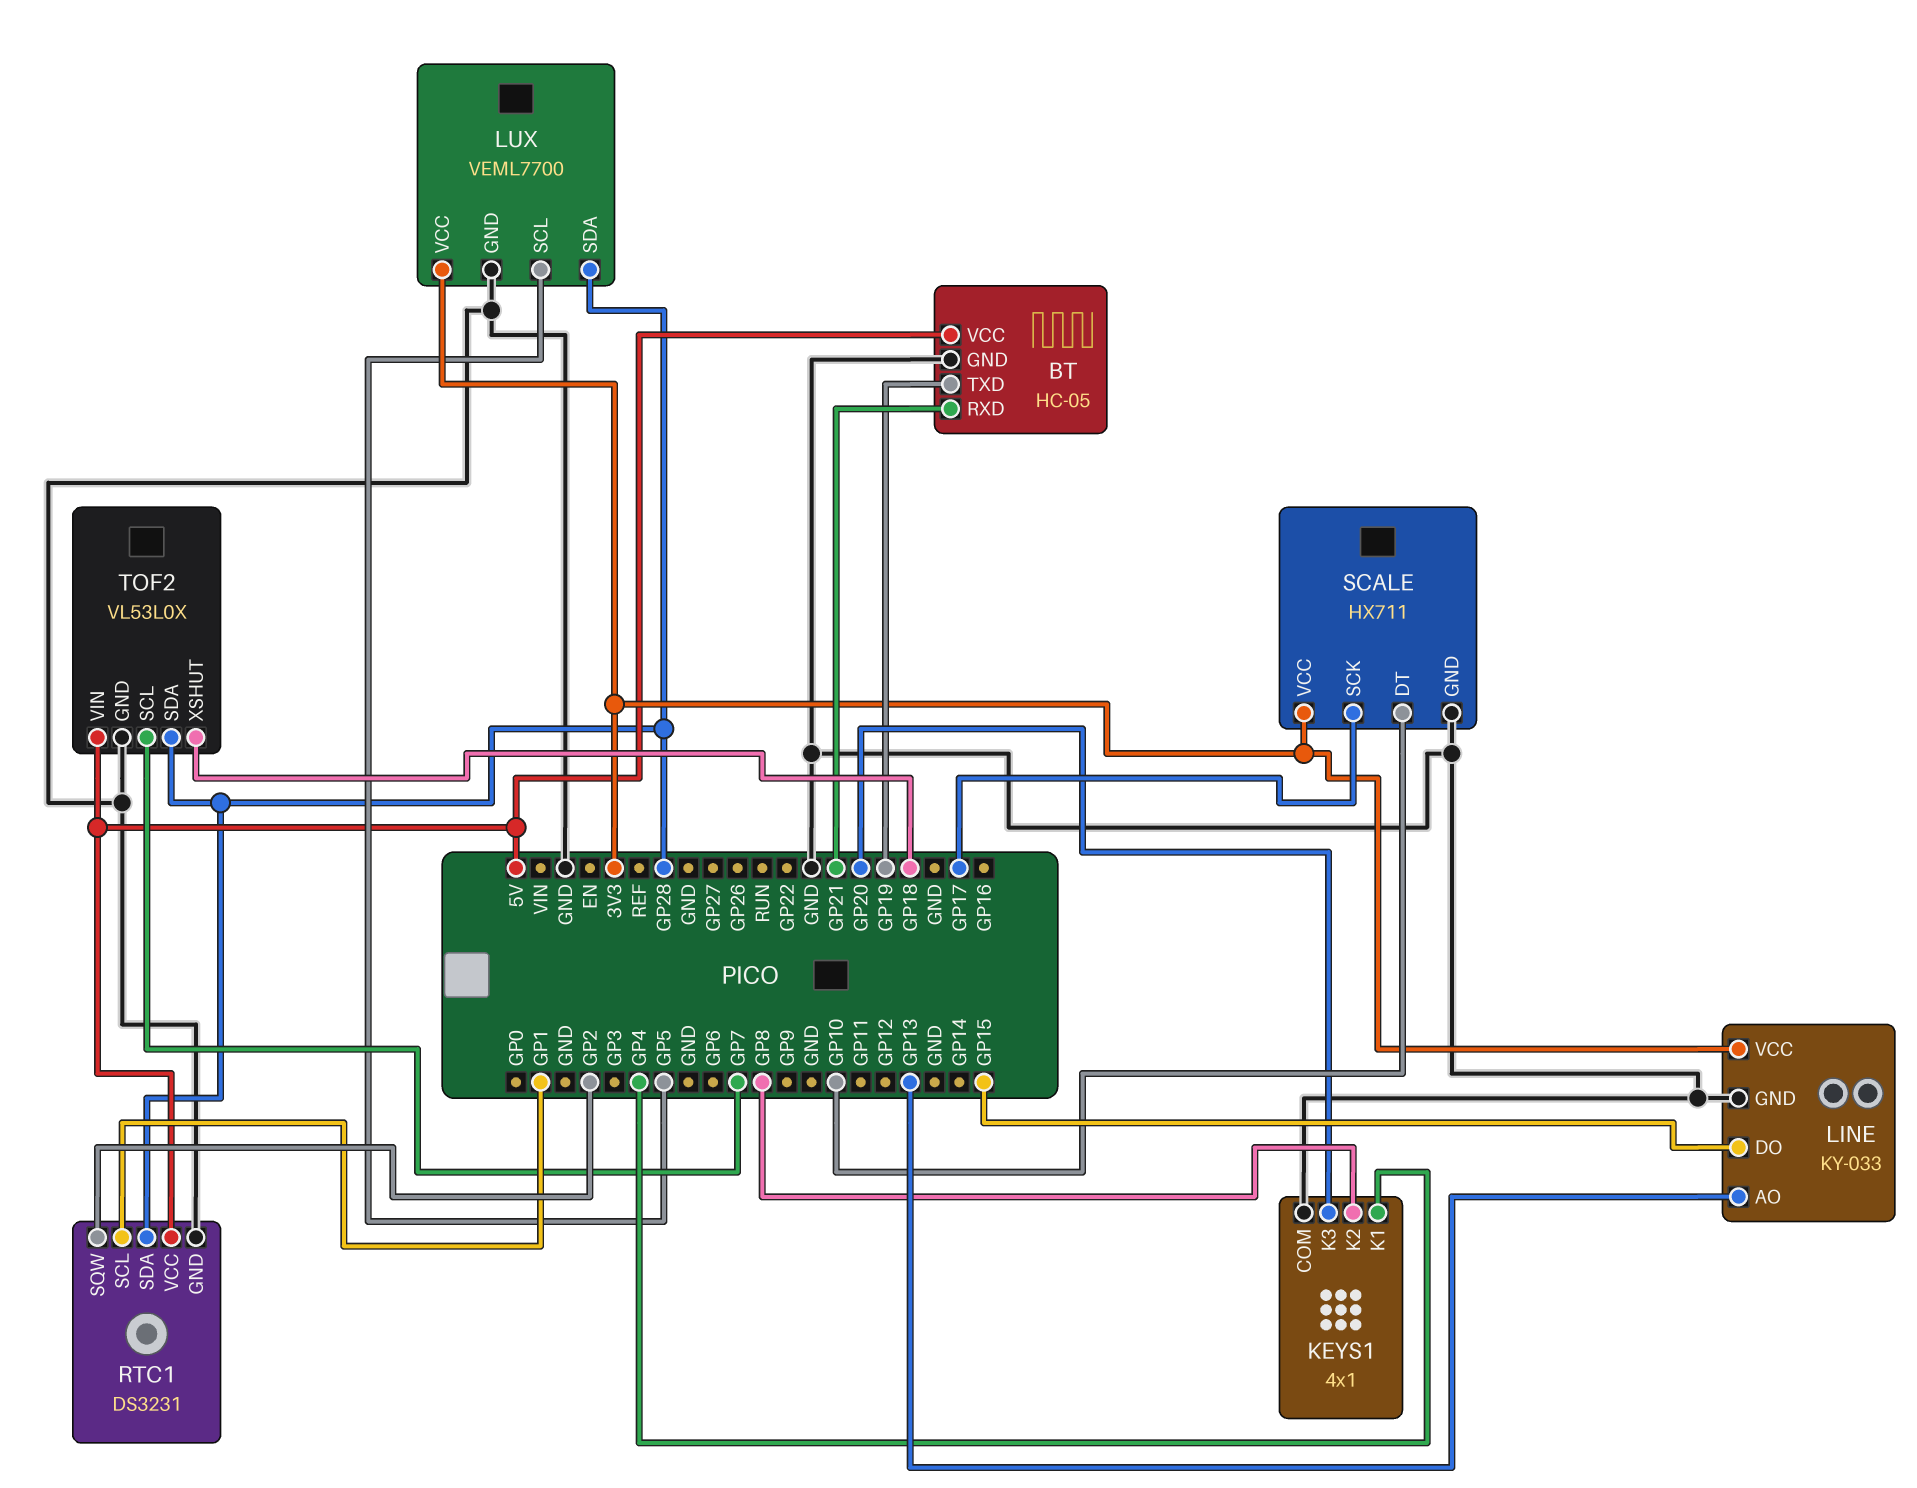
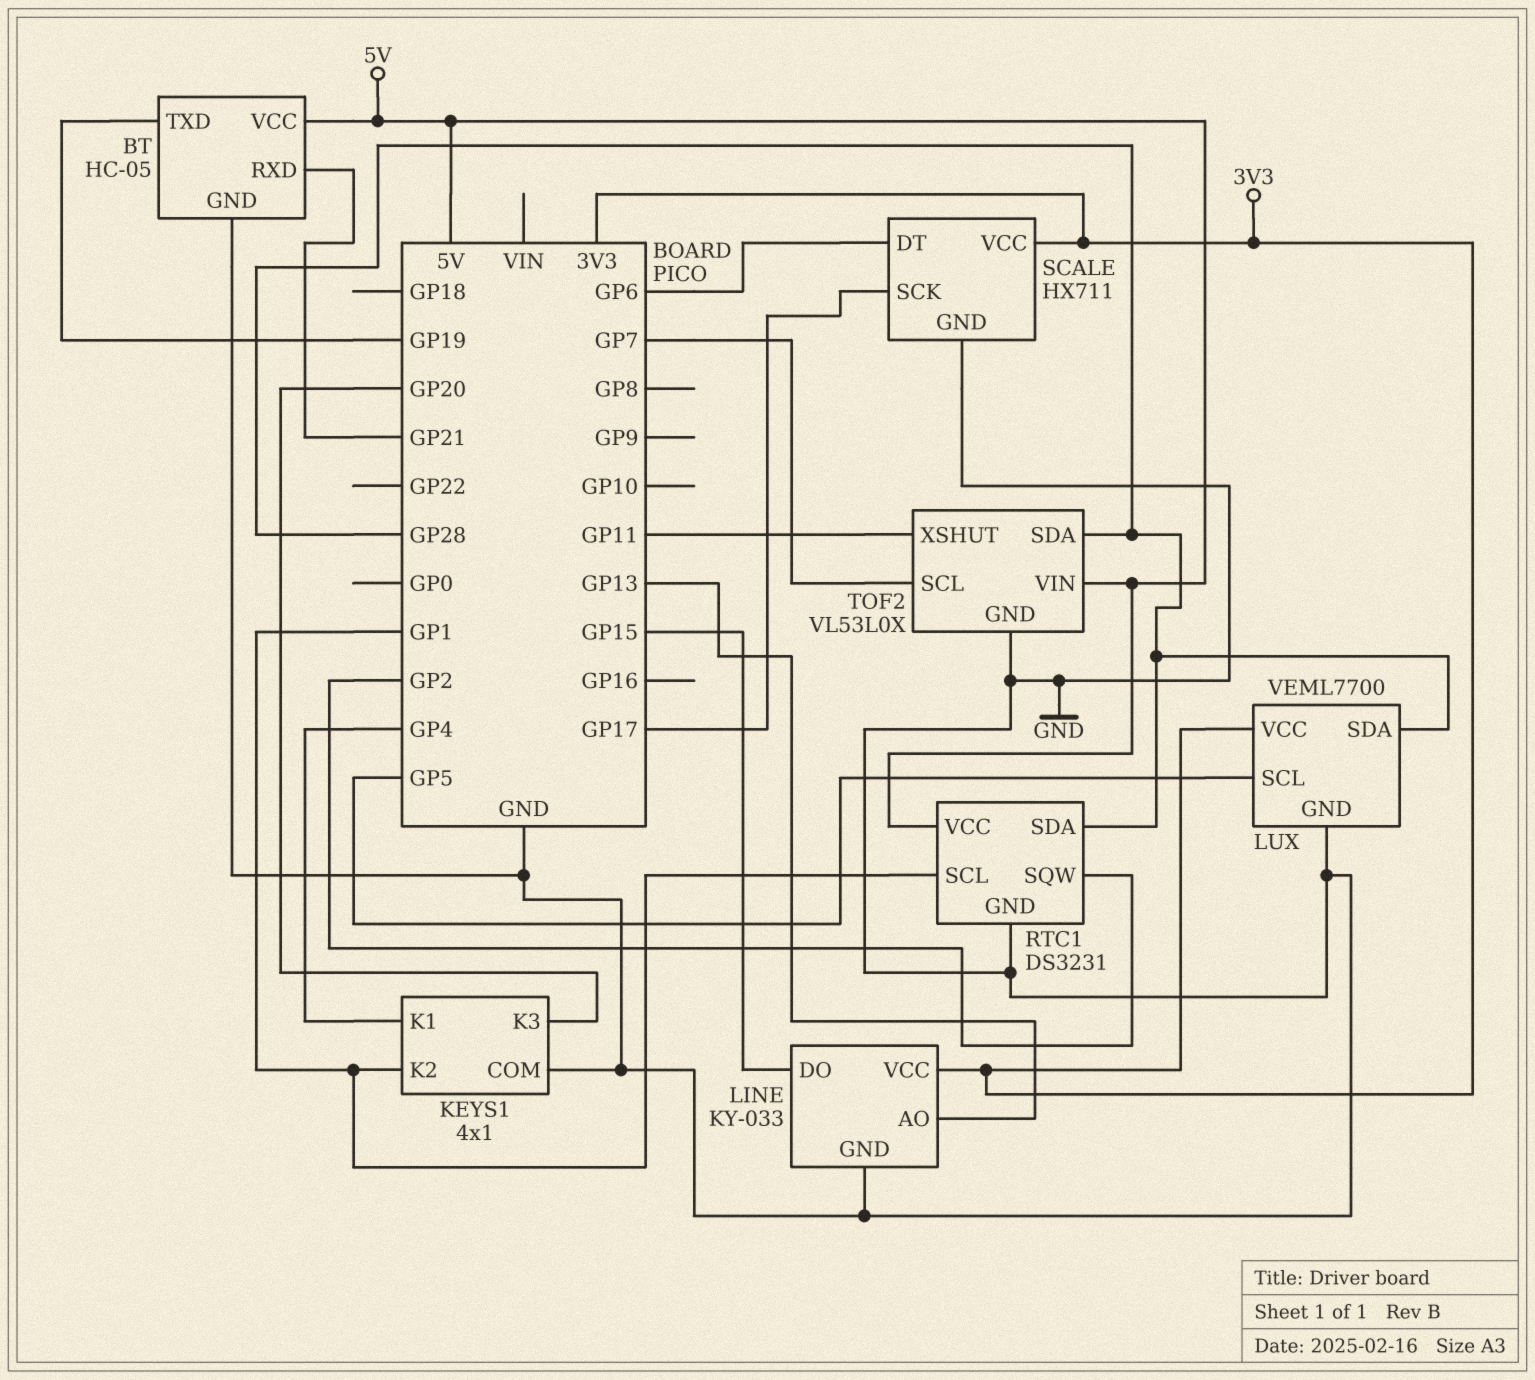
KEYS1 pin K2: GP8 -> GP1
SCALE pin DT: GP10 -> GP6
TOF2 pin XSHUT: GP18 -> GP11

